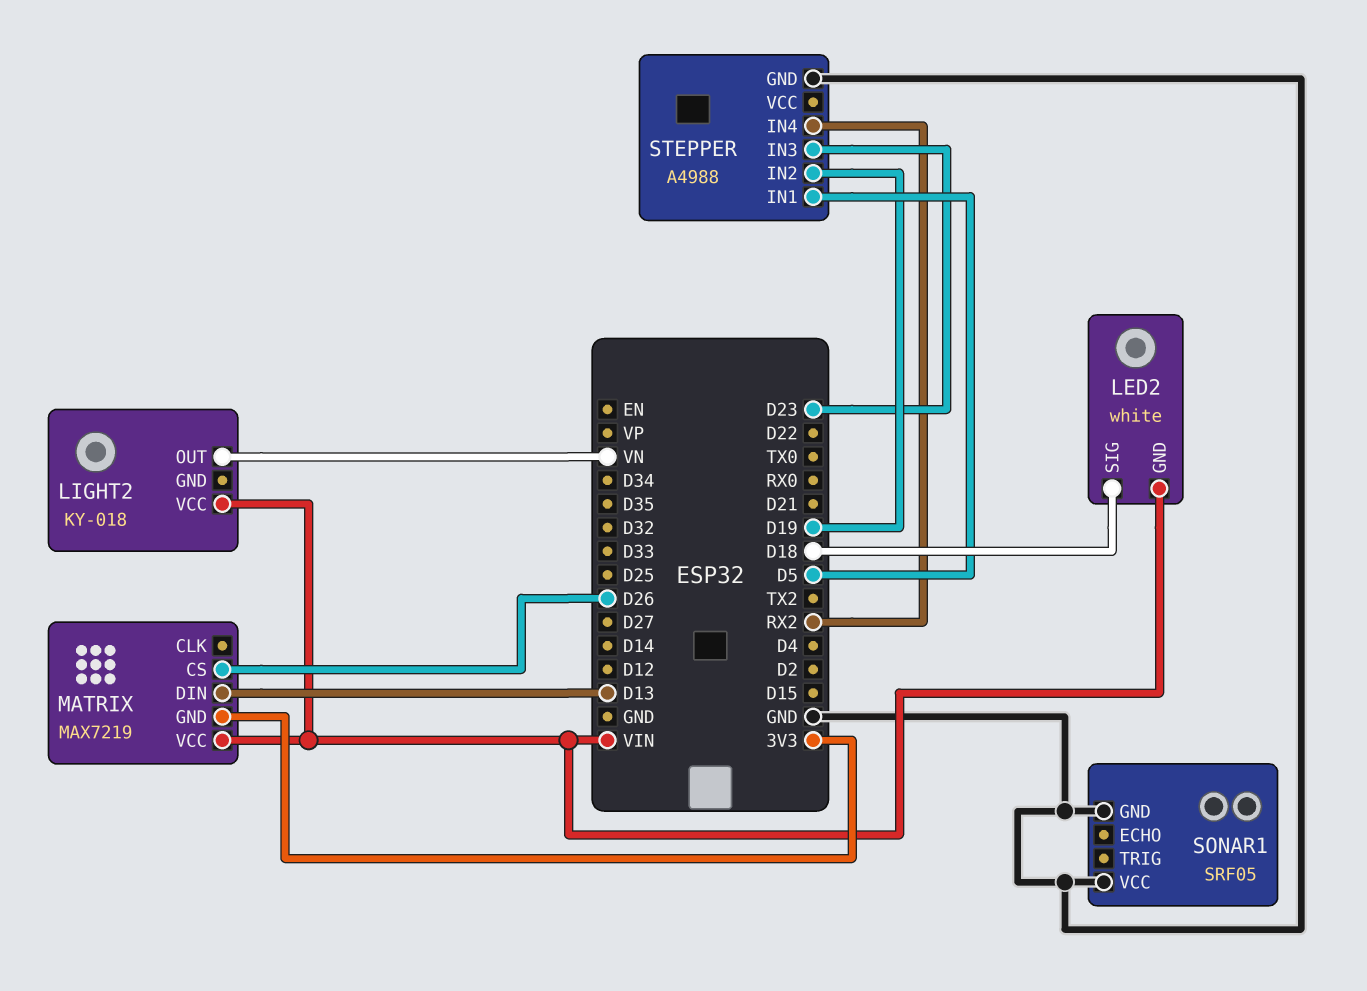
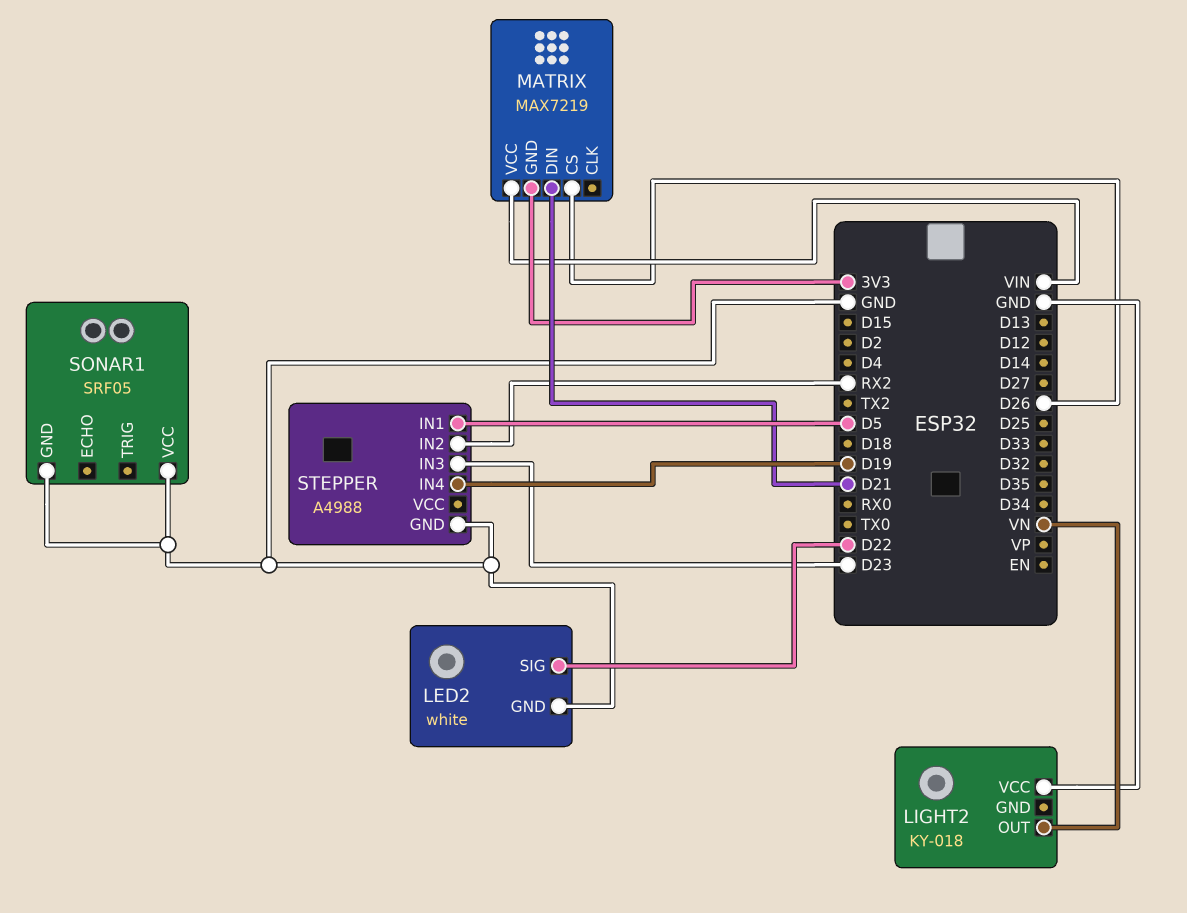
LED2 pin GND: VIN -> GND
LED2 pin SIG: D18 -> D22
LIGHT2 pin VCC: VIN -> GND
MATRIX pin DIN: D13 -> D21
STEPPER pin IN2: D19 -> RX2
STEPPER pin IN4: RX2 -> D19

